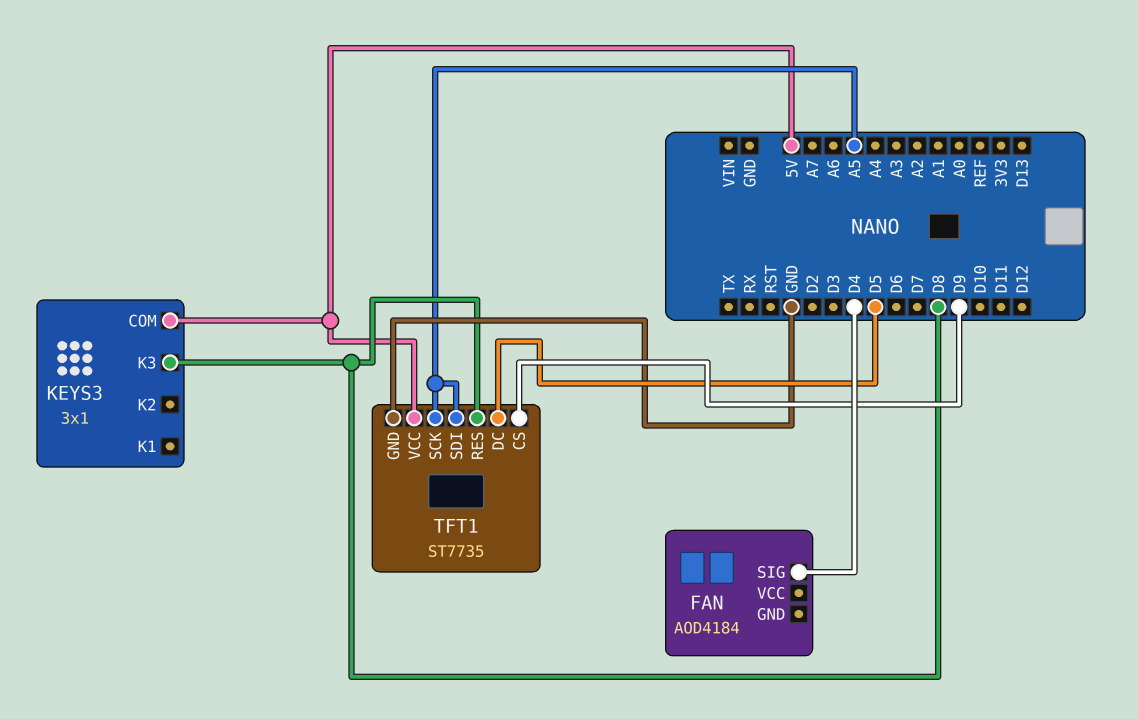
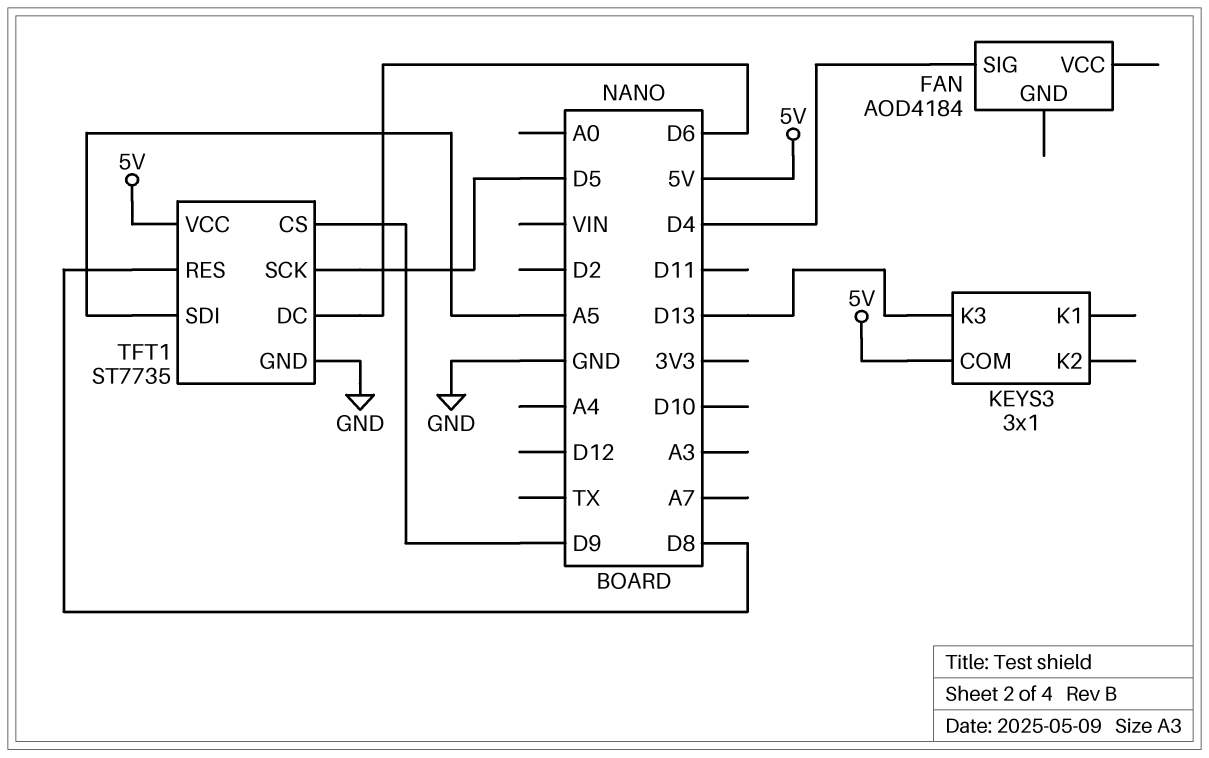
KEYS3 pin K3: D8 -> D13
TFT1 pin DC: D5 -> D6
TFT1 pin SCK: A5 -> D5

